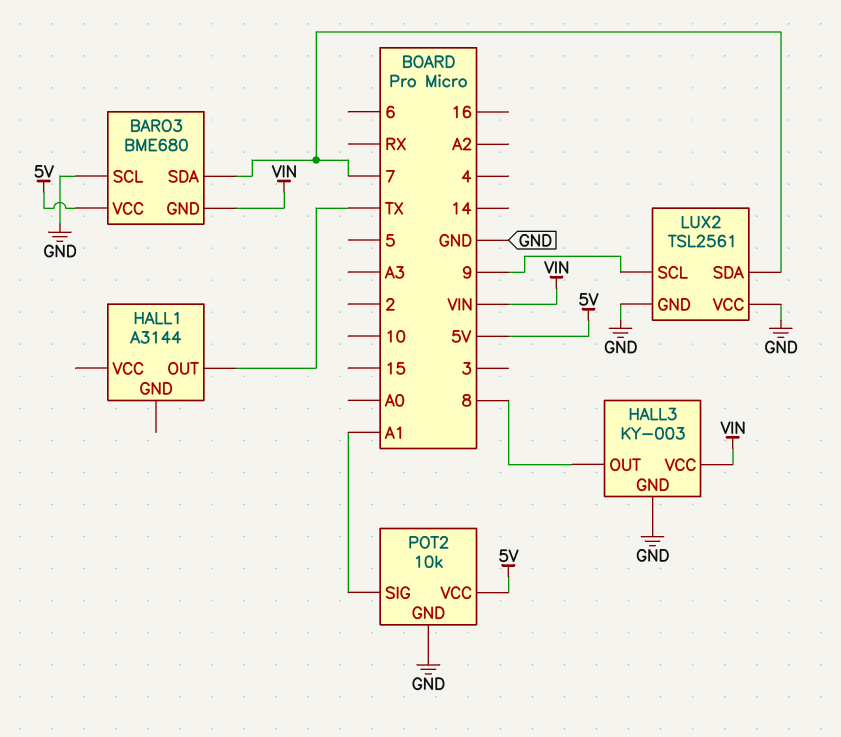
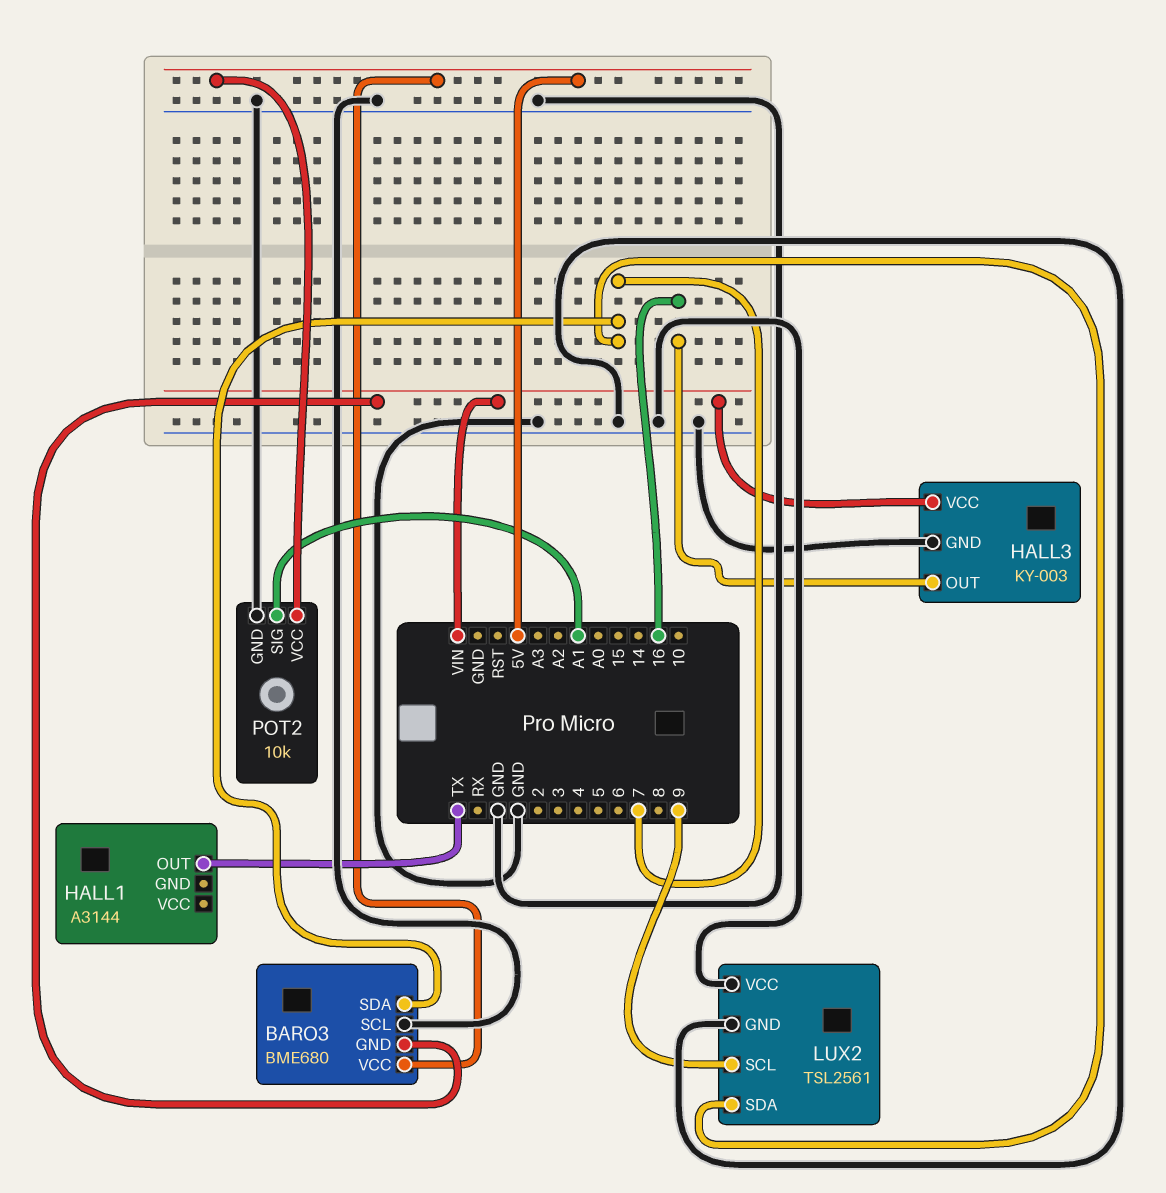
HALL3 pin OUT: 8 -> 16

